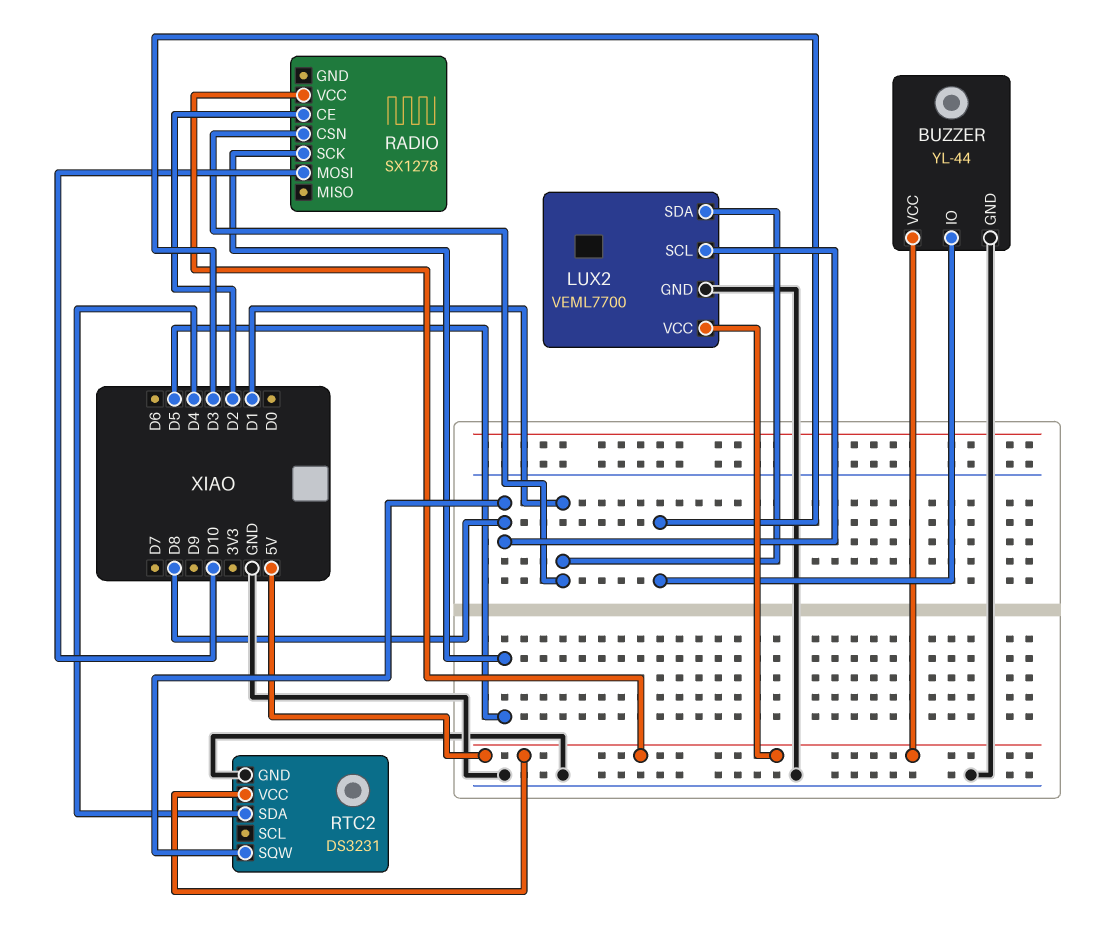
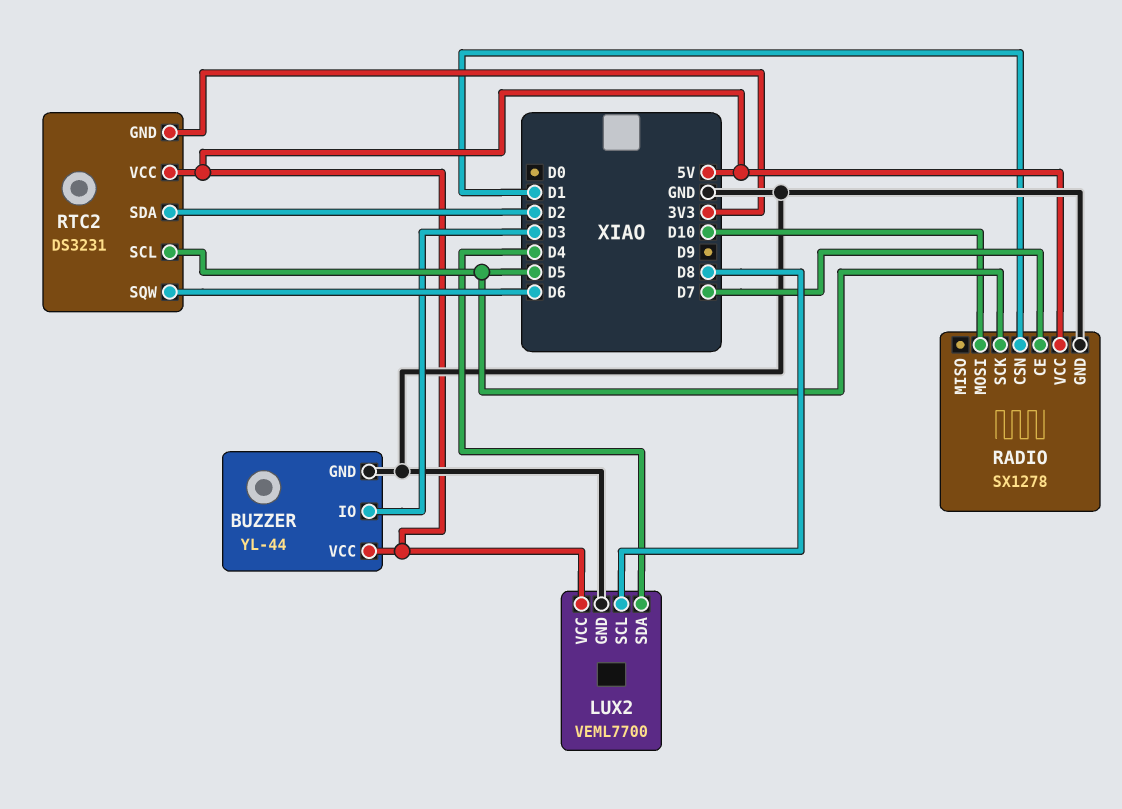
LUX2 pin SDA: D1 -> D4
RADIO pin CE: D2 -> D7
RADIO pin GND: none -> GND
RTC2 pin GND: GND -> 3V3
RTC2 pin SCL: none -> D5
RTC2 pin SDA: D4 -> D2
RTC2 pin SQW: D8 -> D6

